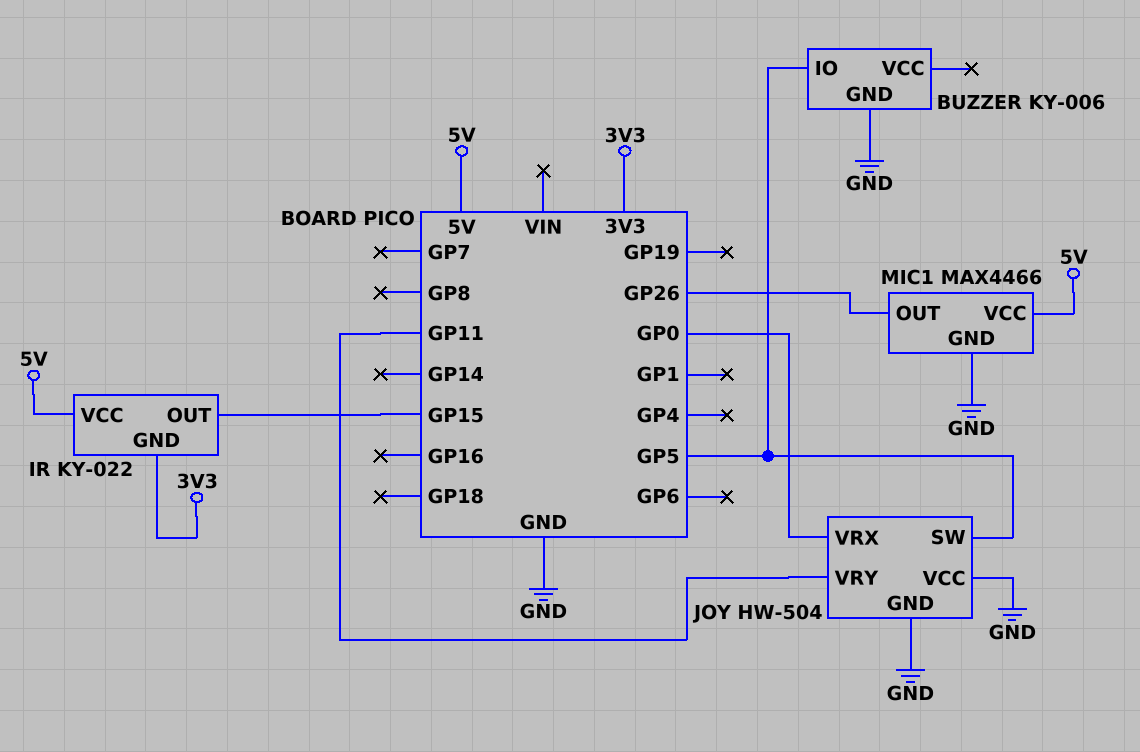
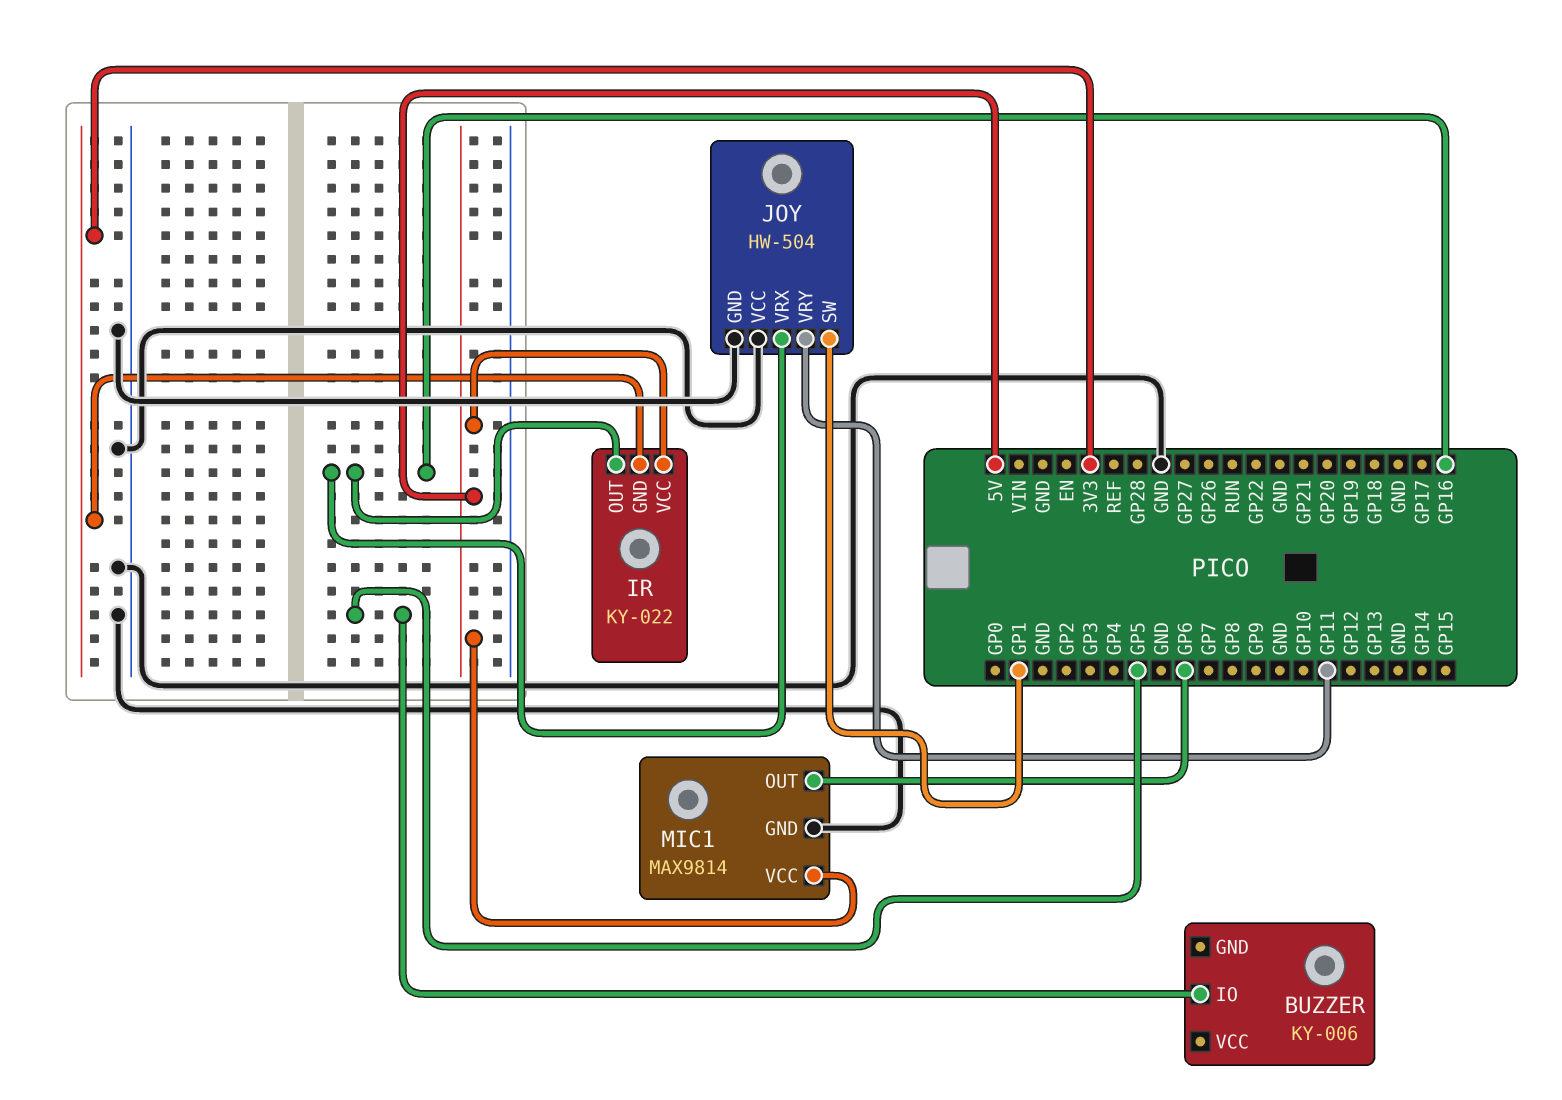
BUZZER pin GND: GND -> none
IR pin OUT: GP15 -> GP16
JOY pin SW: GP5 -> GP1
JOY pin VRX: GP0 -> GP16
MIC1: MAX4466 -> MAX9814
MIC1 pin OUT: GP26 -> GP6

